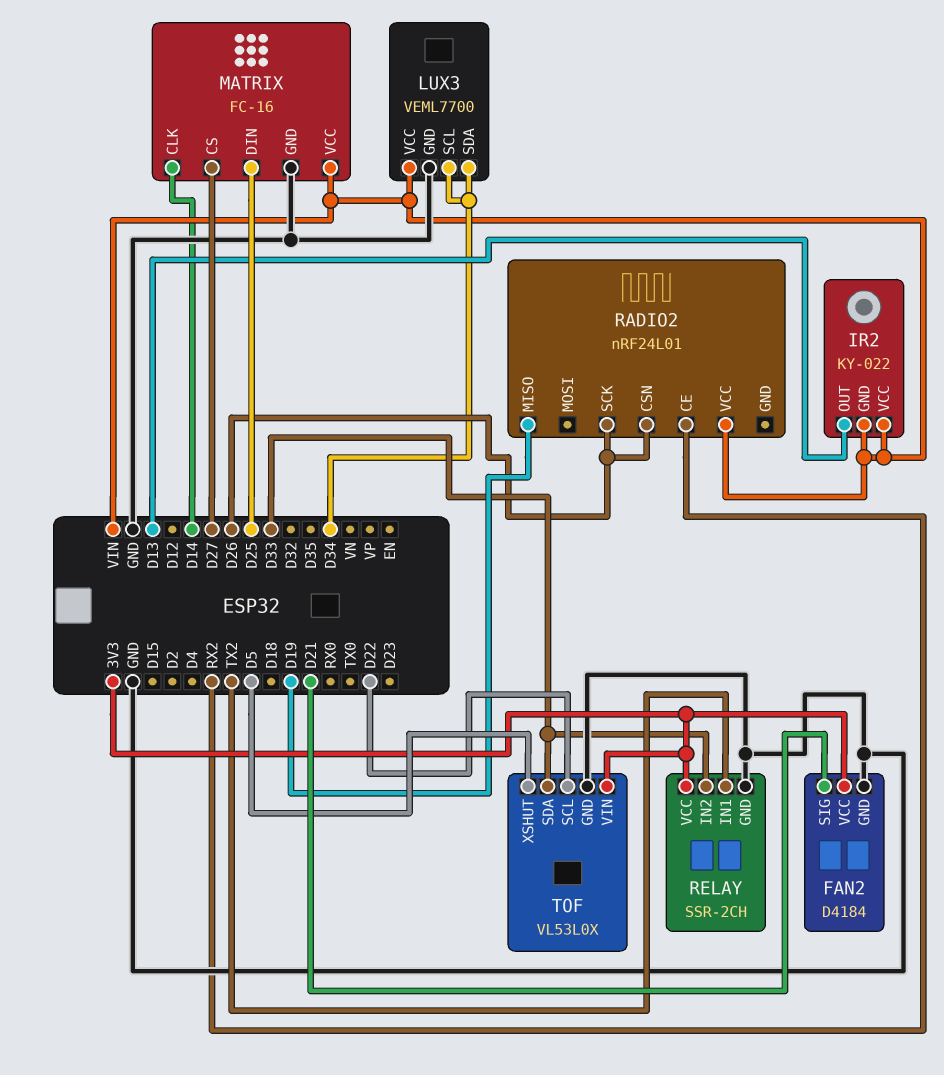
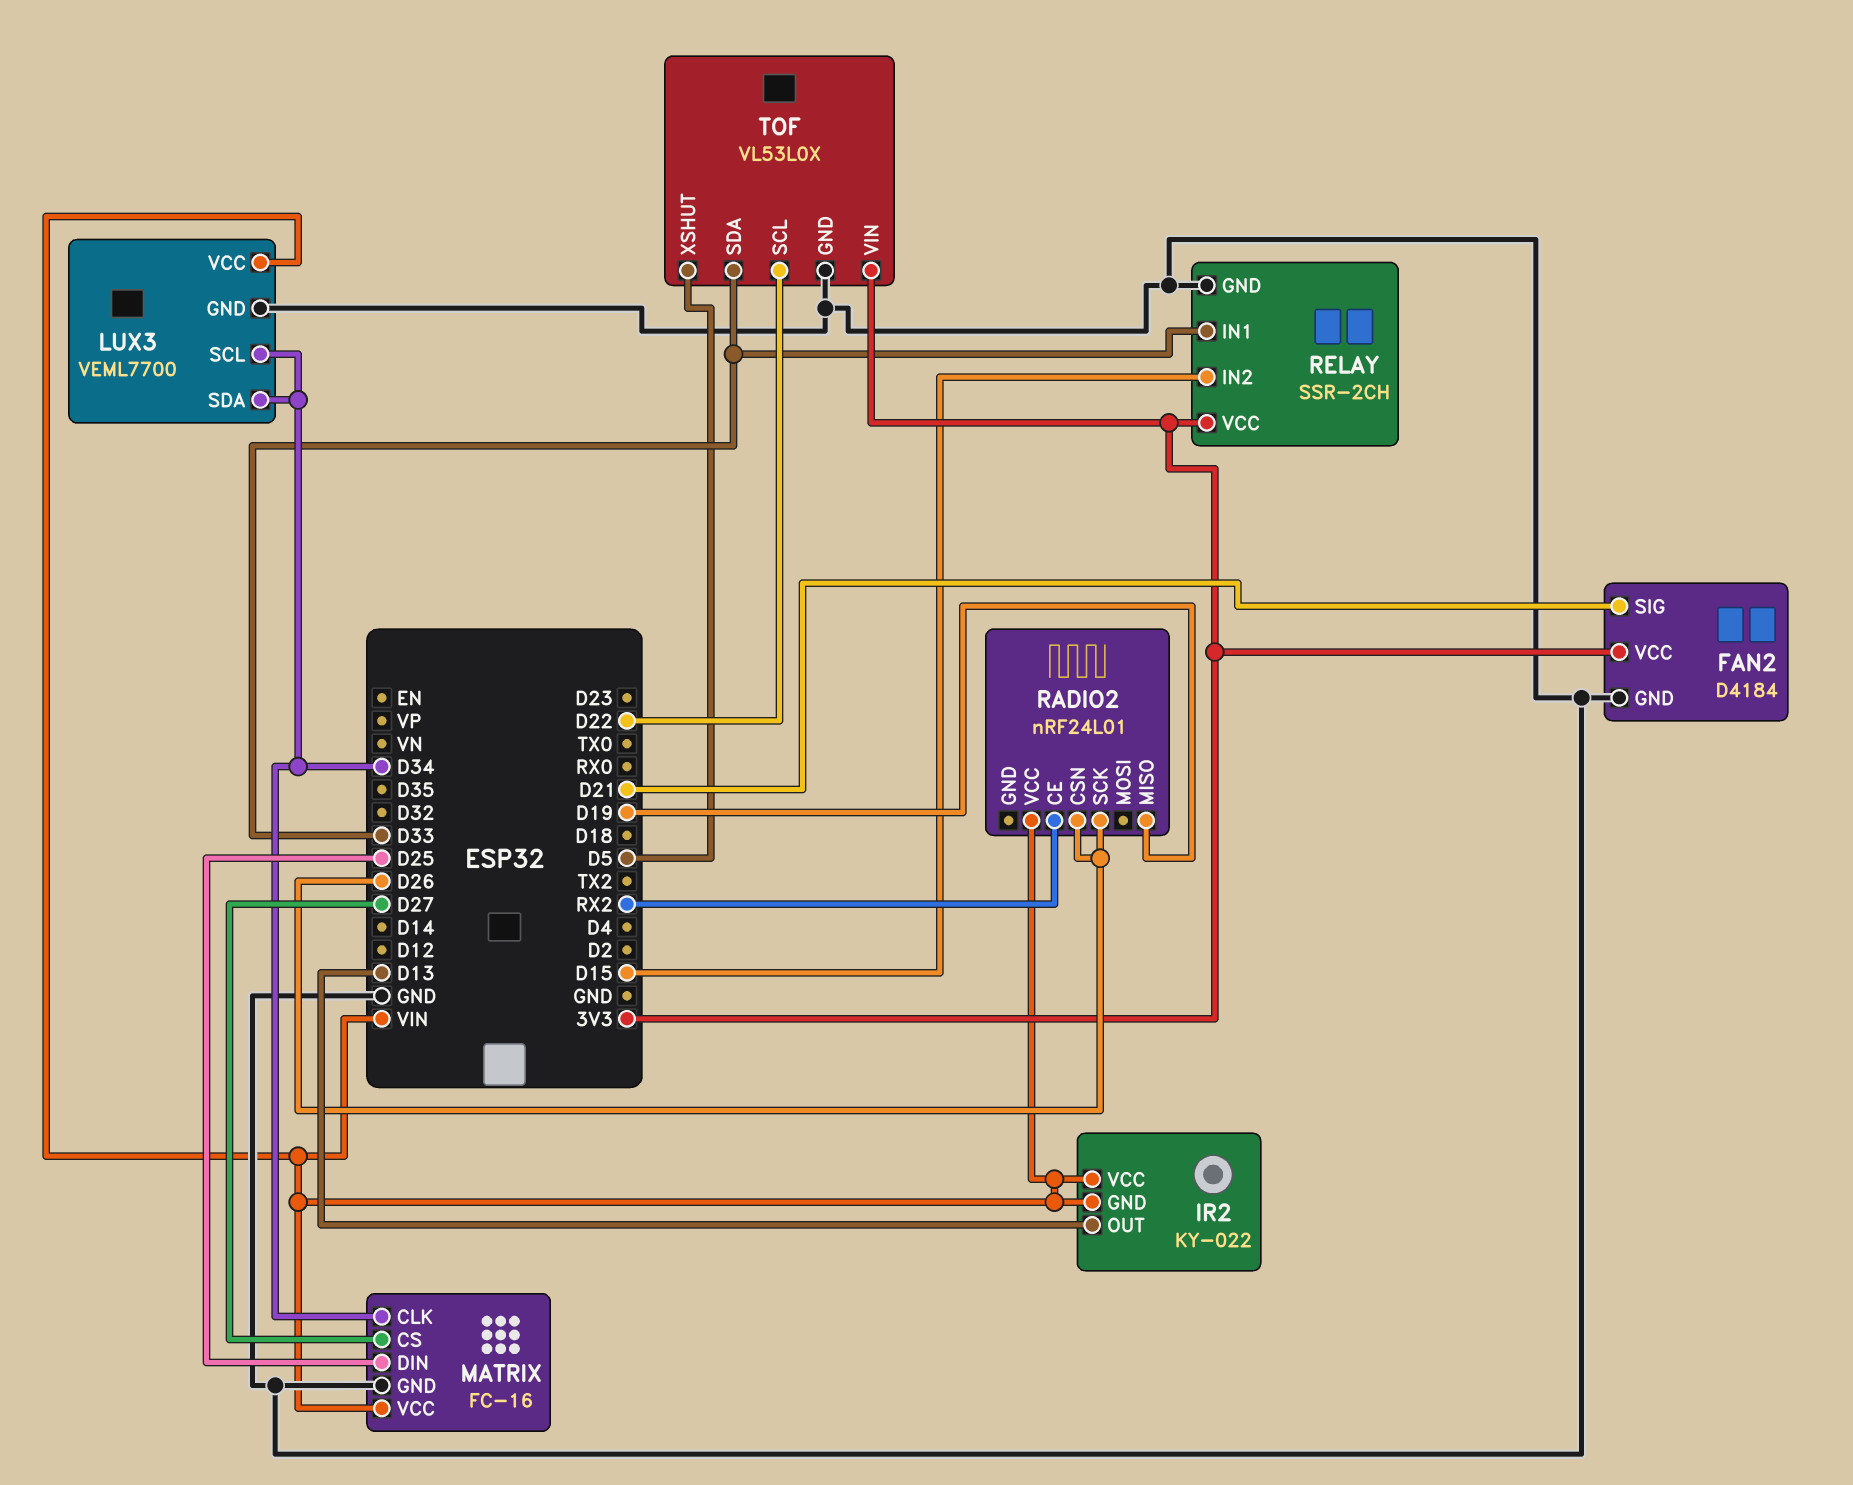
MATRIX pin CLK: D14 -> D34
RELAY pin IN1: TX2 -> D33
RELAY pin IN2: D33 -> D15

